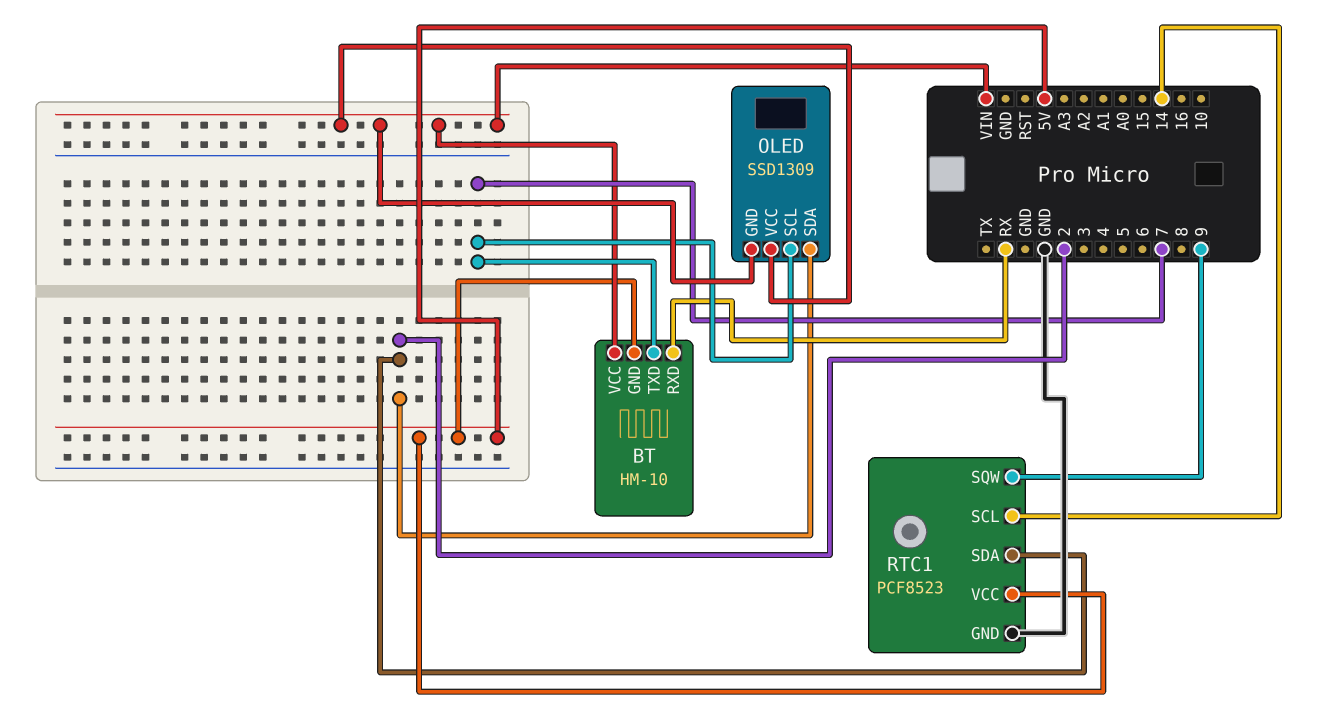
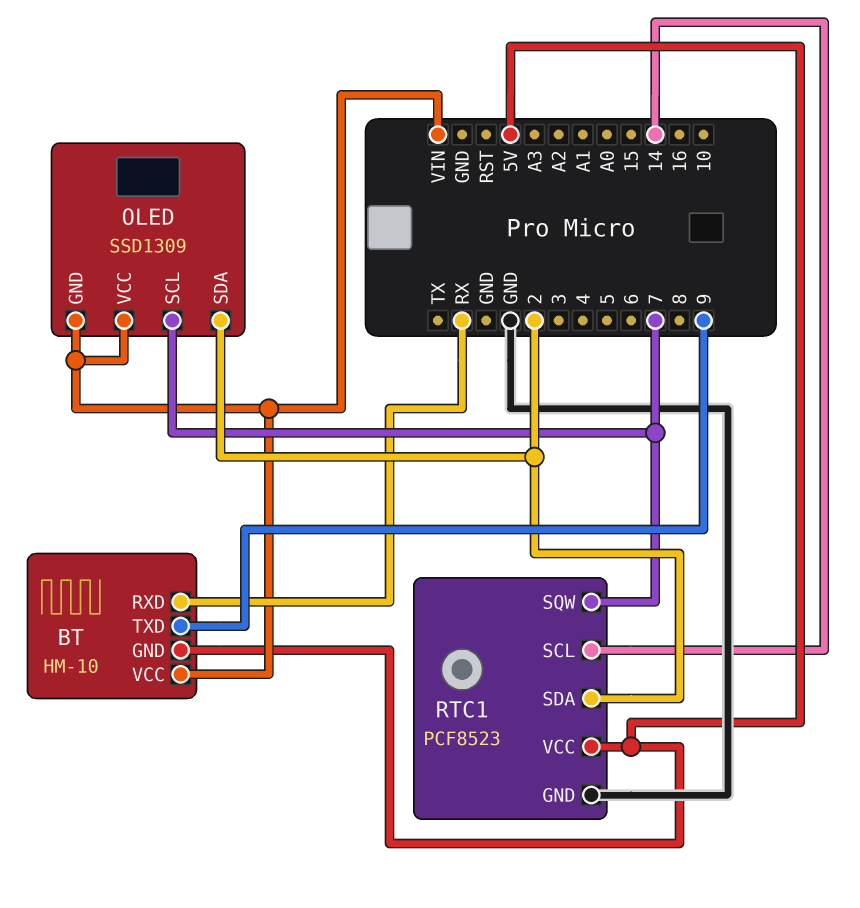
BT pin TXD: 7 -> 9
RTC1 pin SQW: 9 -> 7

